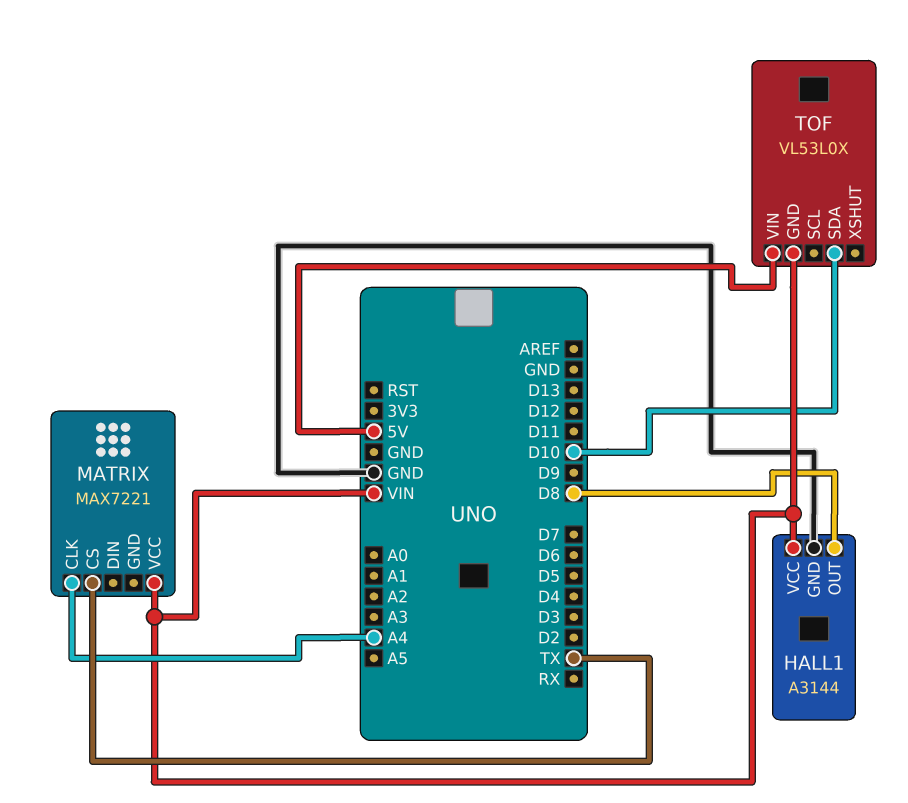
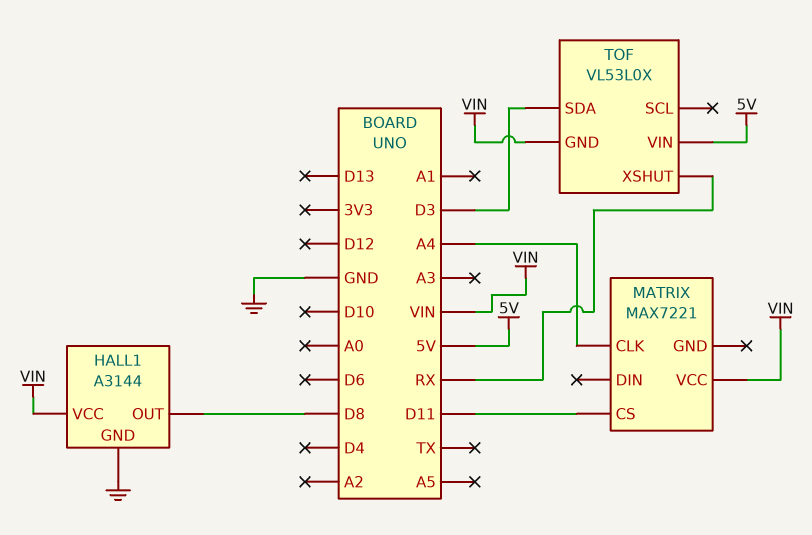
MATRIX pin CS: TX -> D11
TOF pin SDA: D10 -> D3
TOF pin XSHUT: none -> RX

